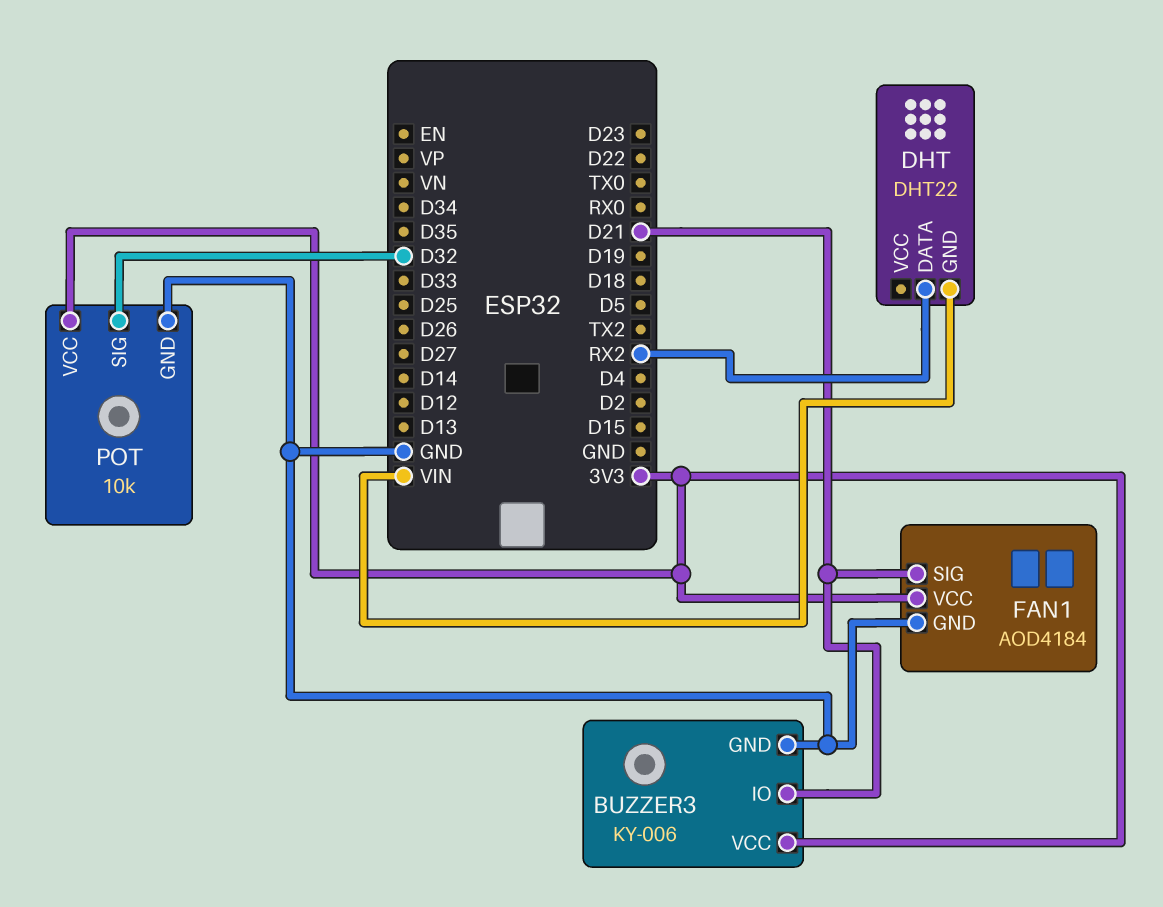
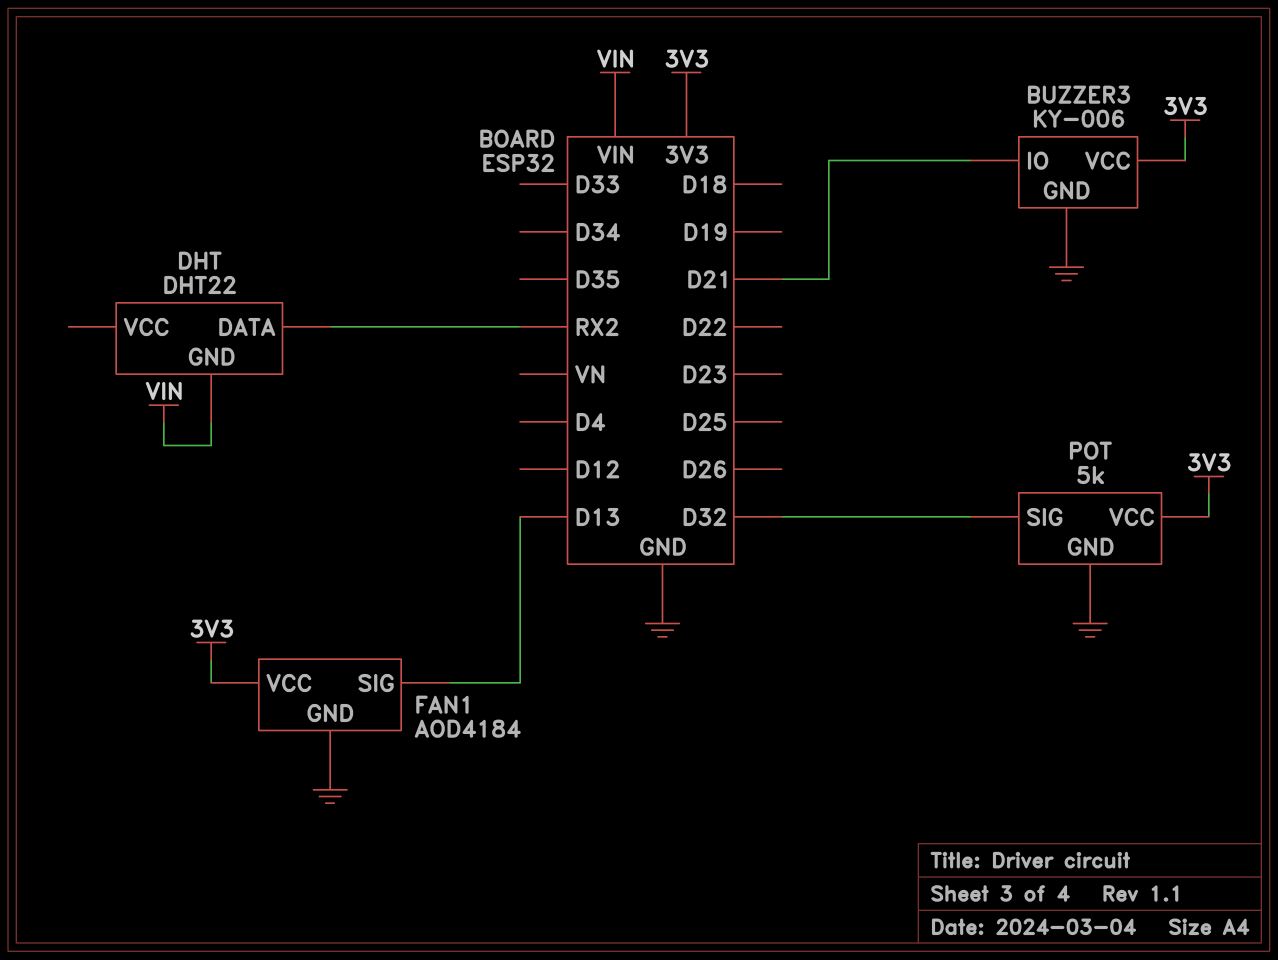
FAN1 pin SIG: D21 -> D13
POT: 10k -> 5k

